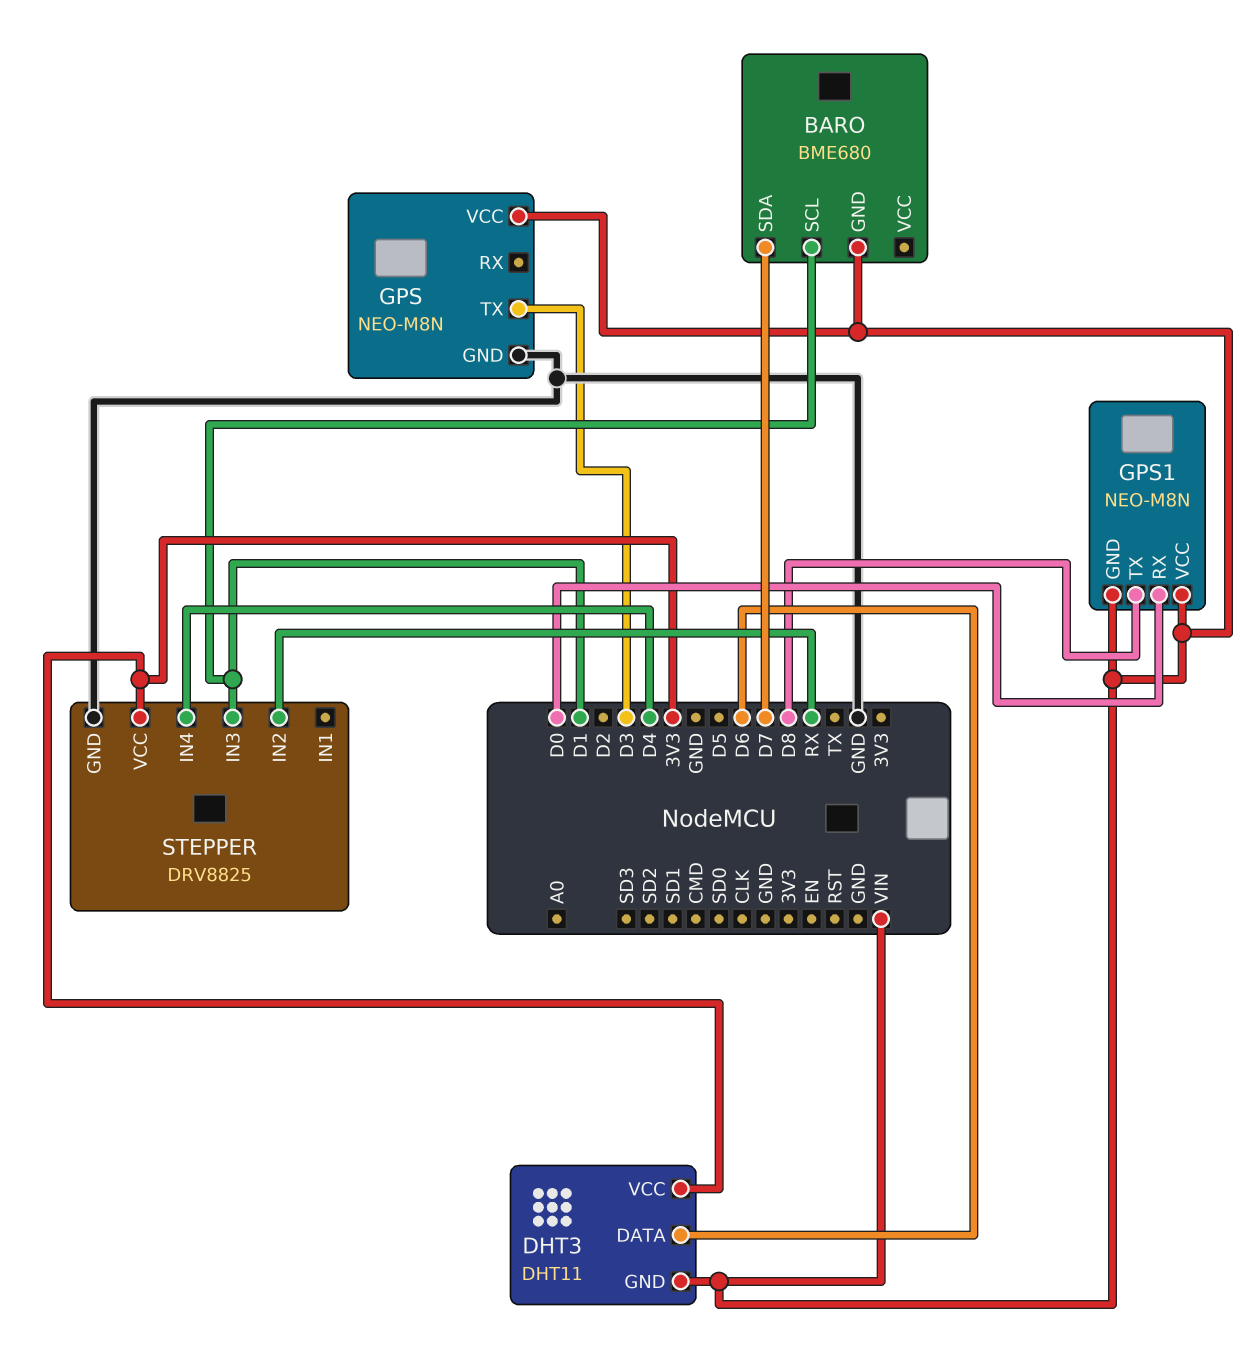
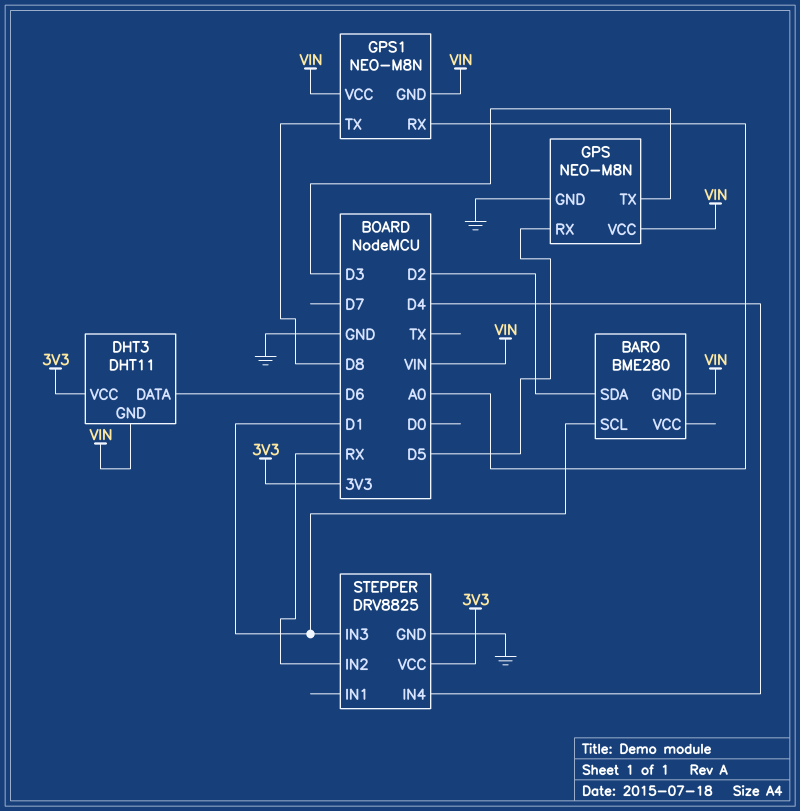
BARO: BME680 -> BME280
BARO pin SDA: D7 -> D2
GPS pin RX: none -> D5
GPS1 pin RX: D0 -> A0

